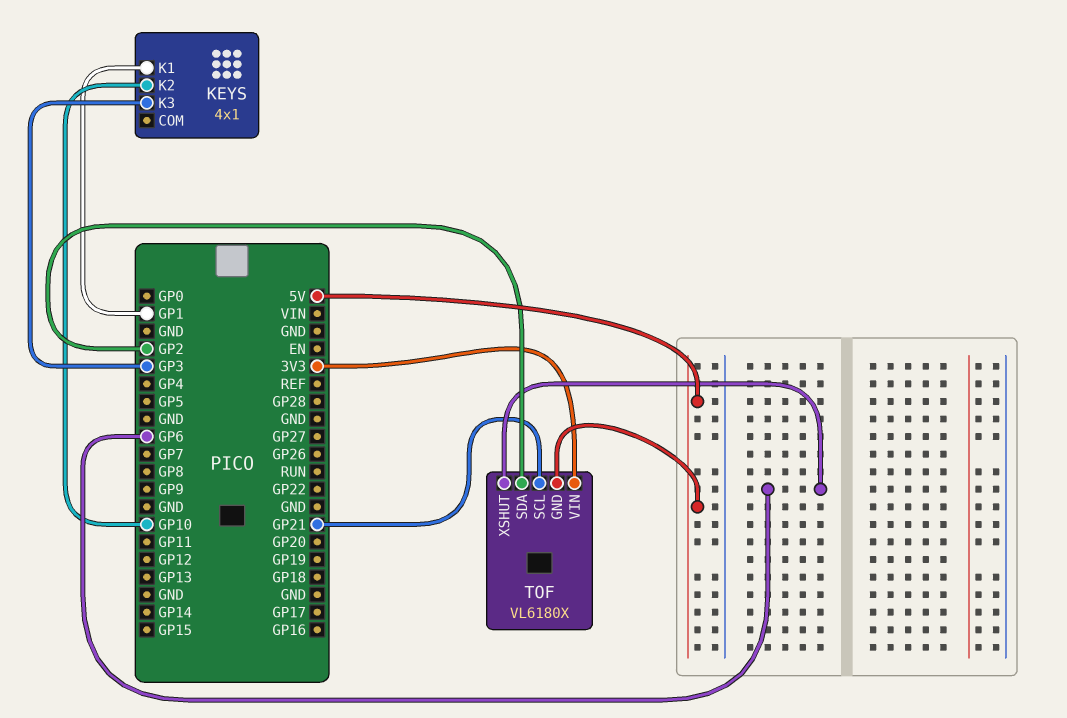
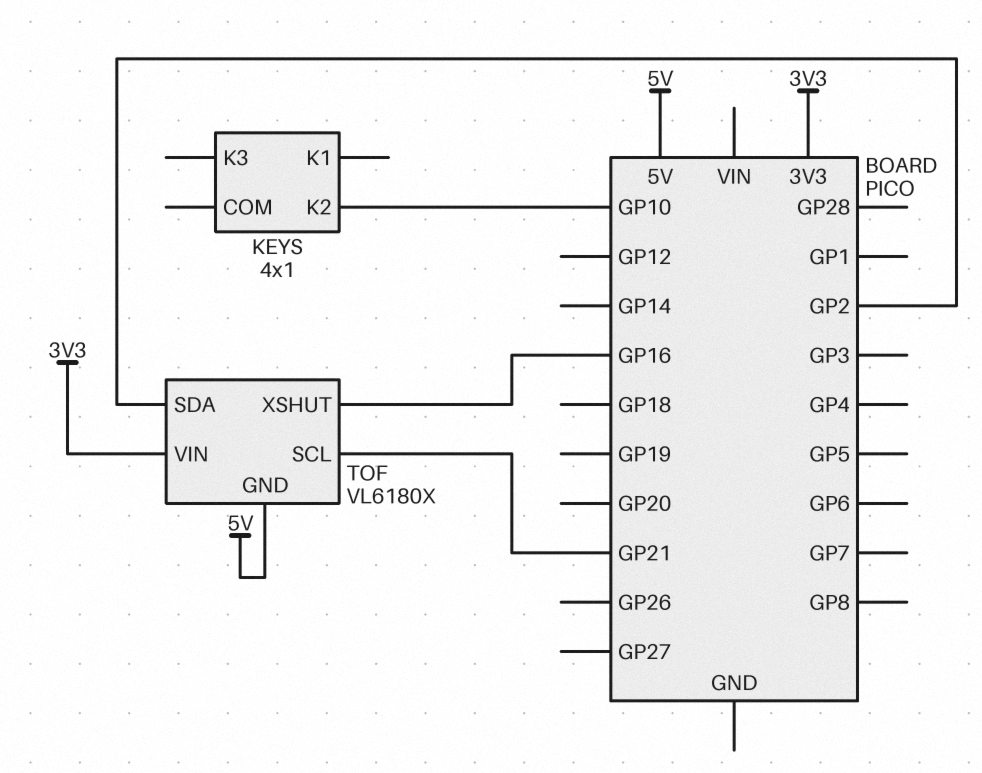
KEYS pin K1: GP1 -> none
KEYS pin K3: GP3 -> none
TOF pin XSHUT: GP6 -> GP16

